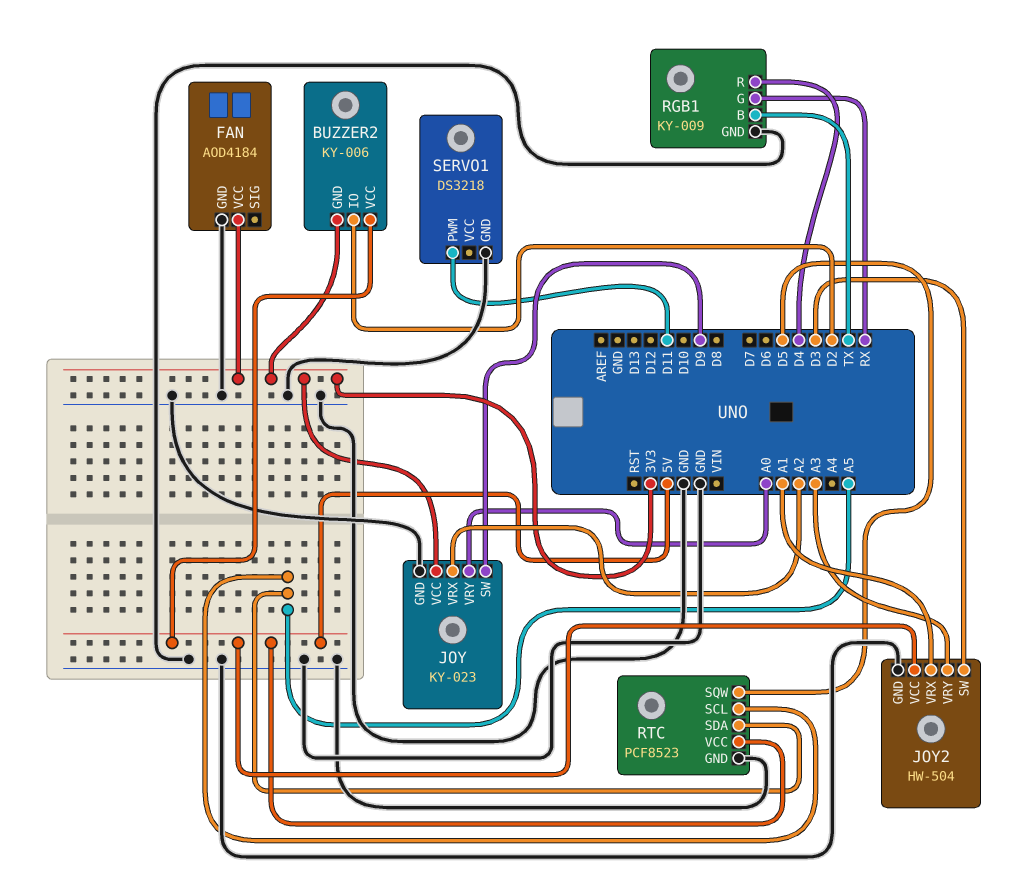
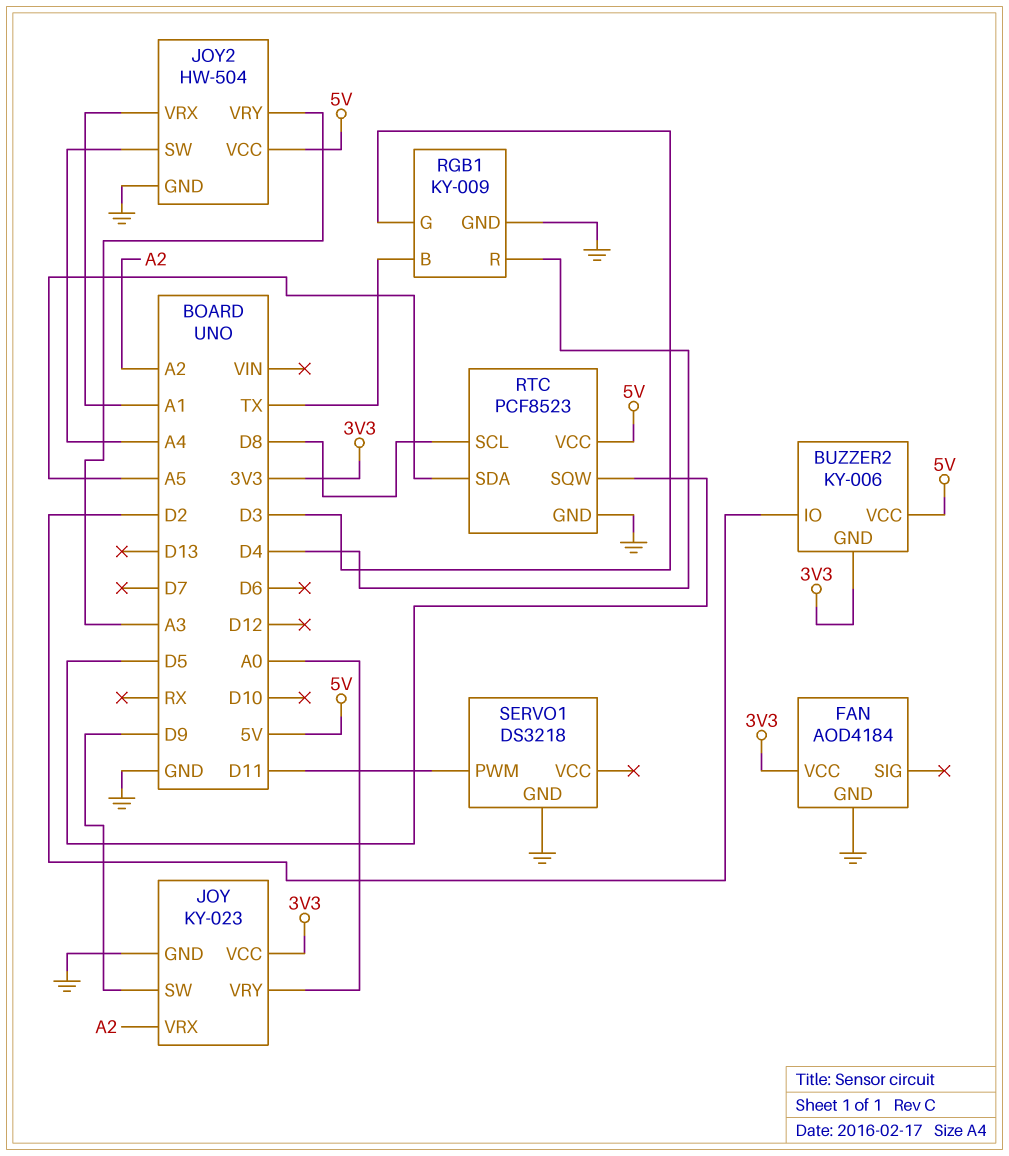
JOY2 pin SW: D3 -> A4
RGB1 pin G: RX -> D3
RTC pin SCL: A5 -> D8

